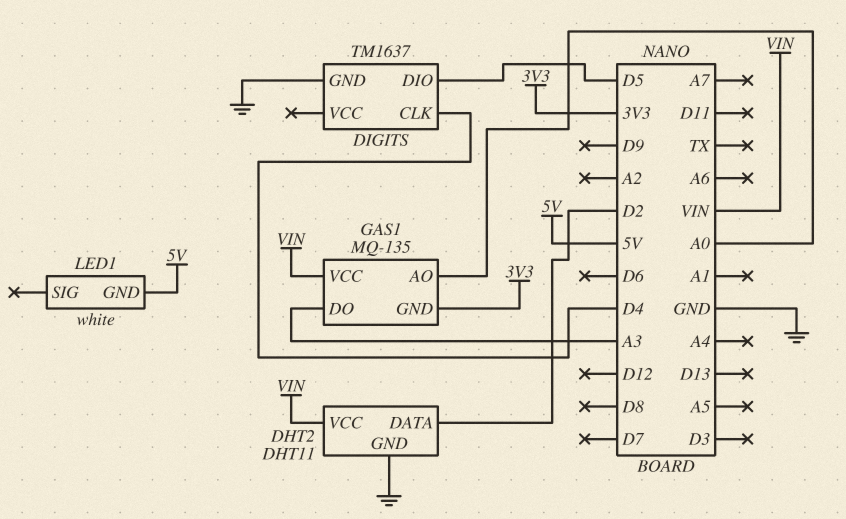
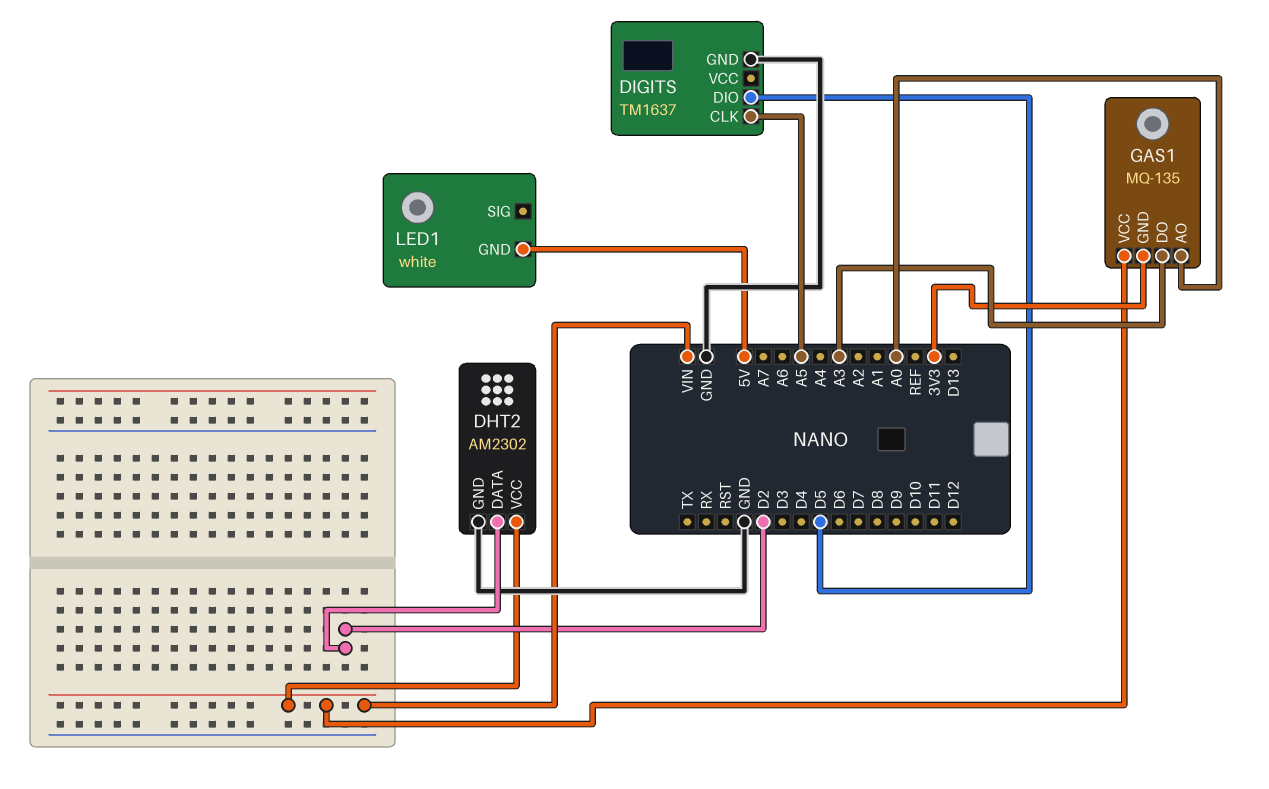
DHT2: DHT11 -> AM2302
DIGITS pin CLK: D4 -> A5

